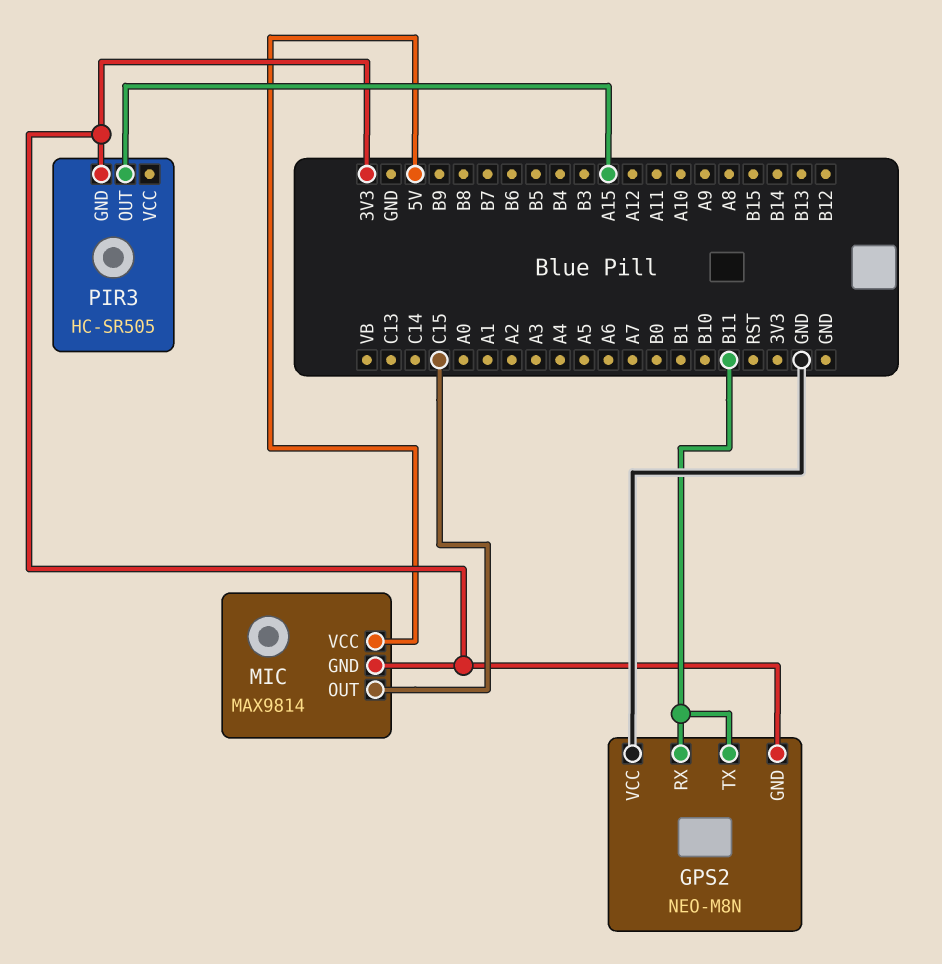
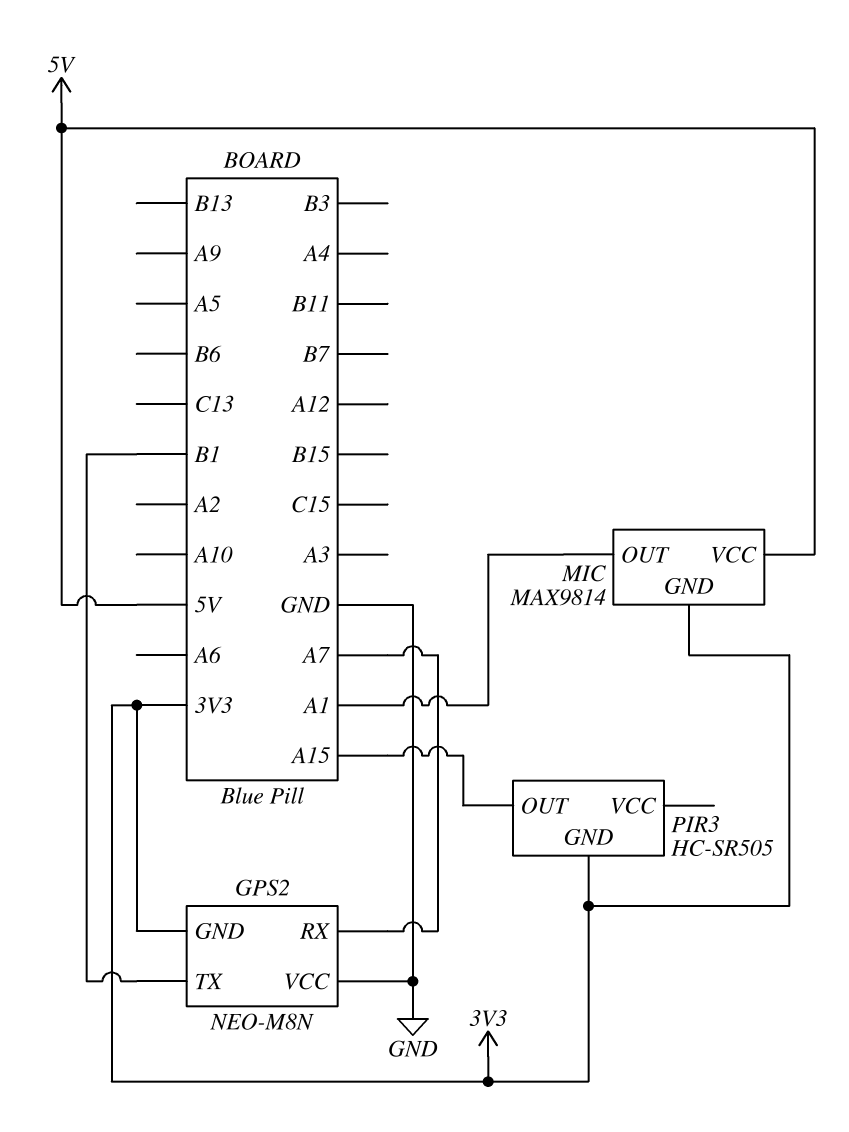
GPS2 pin RX: B11 -> A7
GPS2 pin TX: B11 -> B1
MIC pin OUT: C15 -> A1

